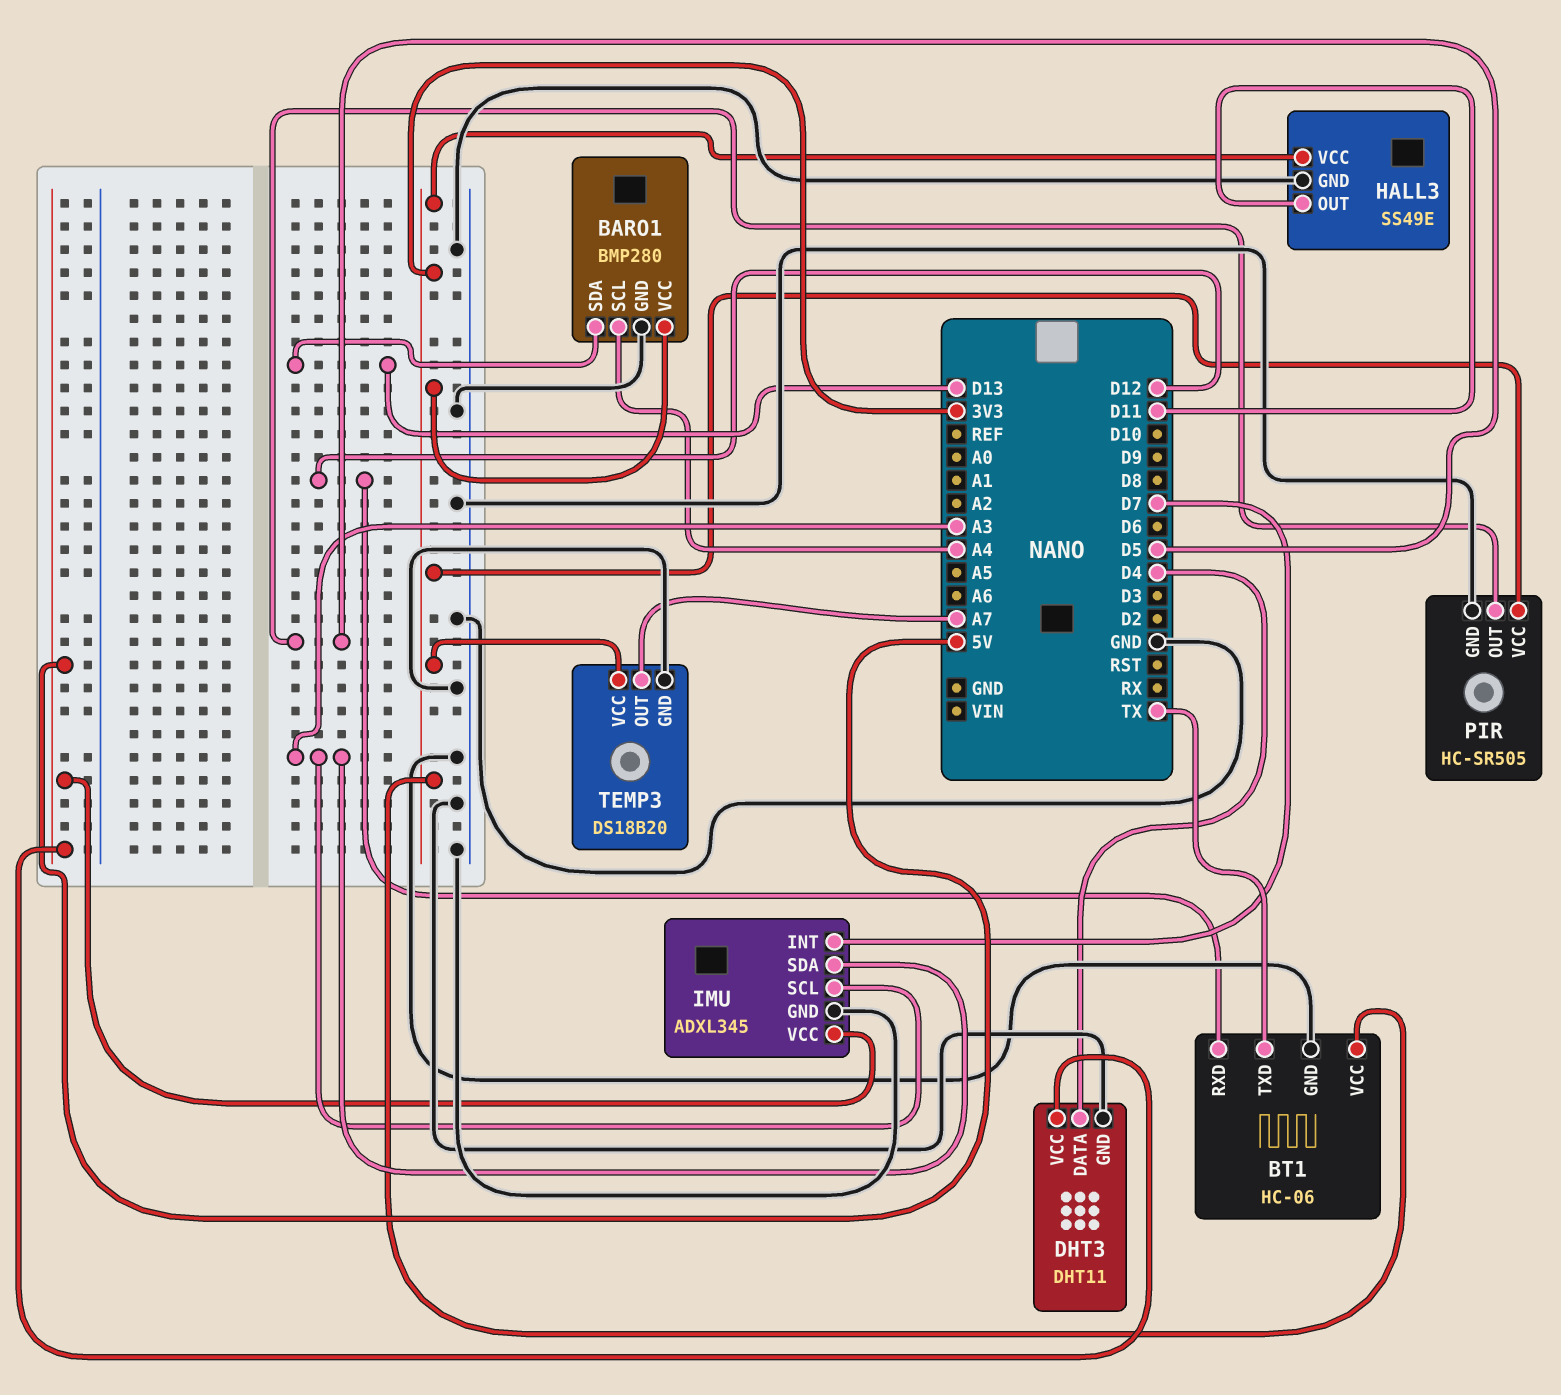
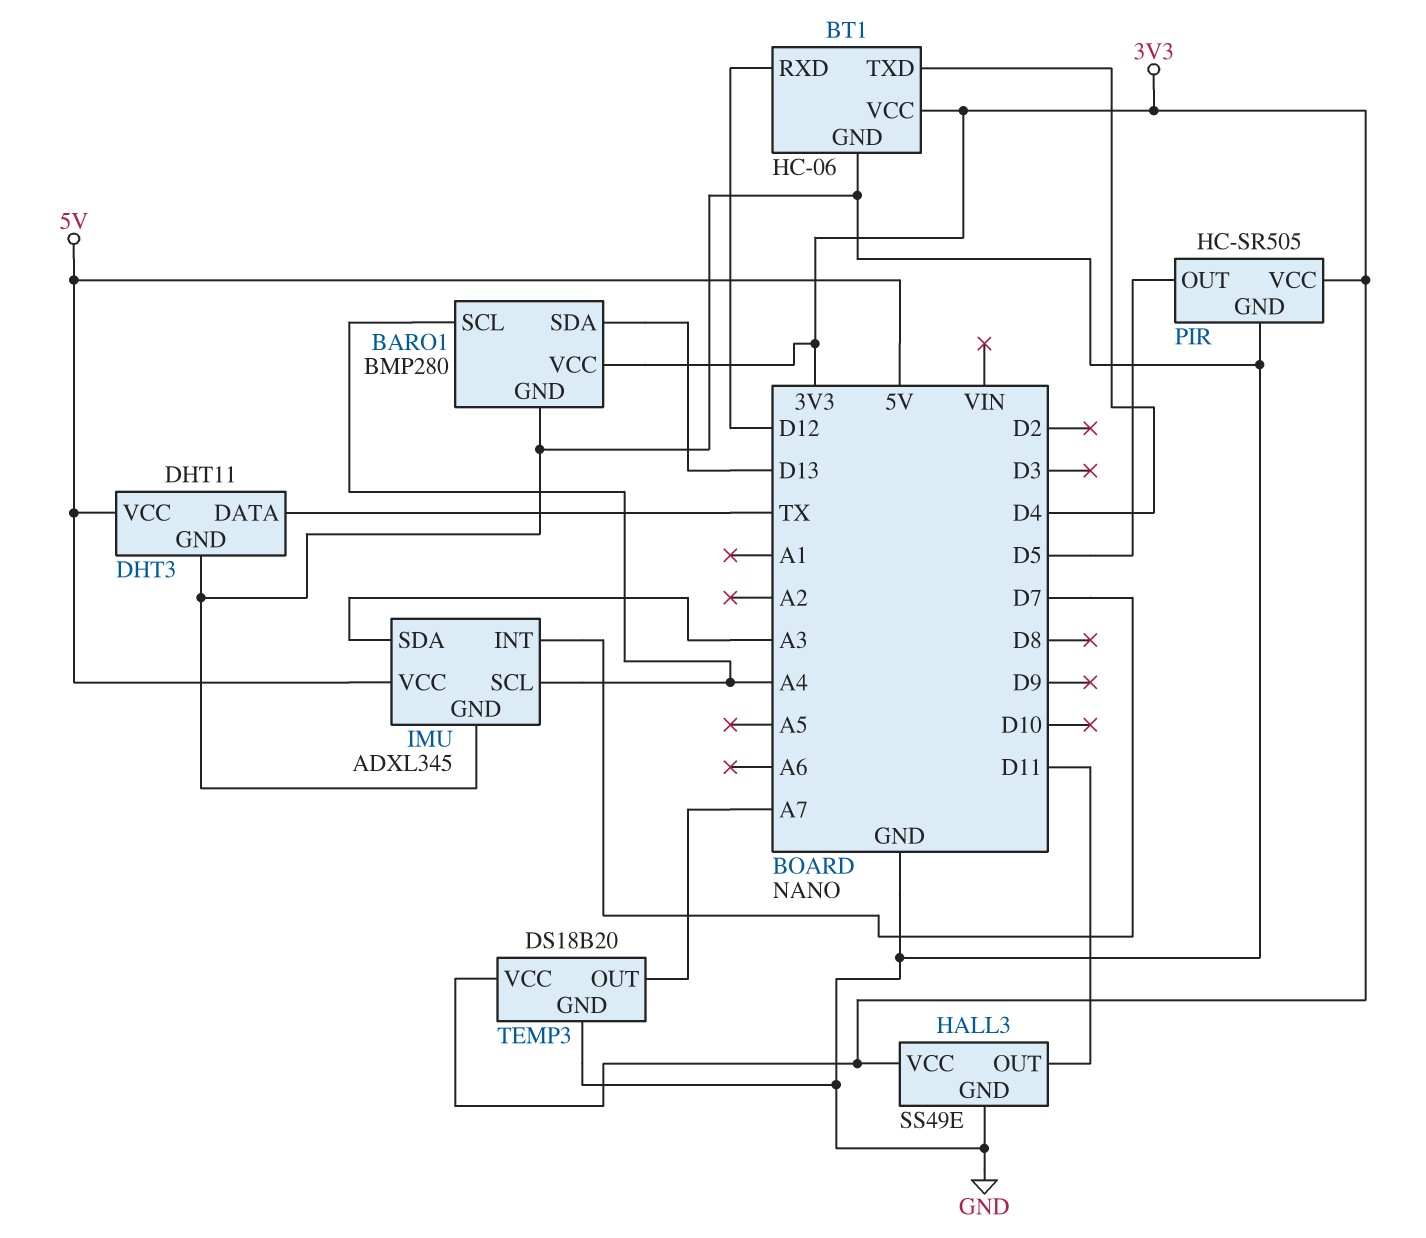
BT1 pin TXD: TX -> D4
DHT3 pin DATA: D4 -> TX
IMU pin SCL: A3 -> A4

